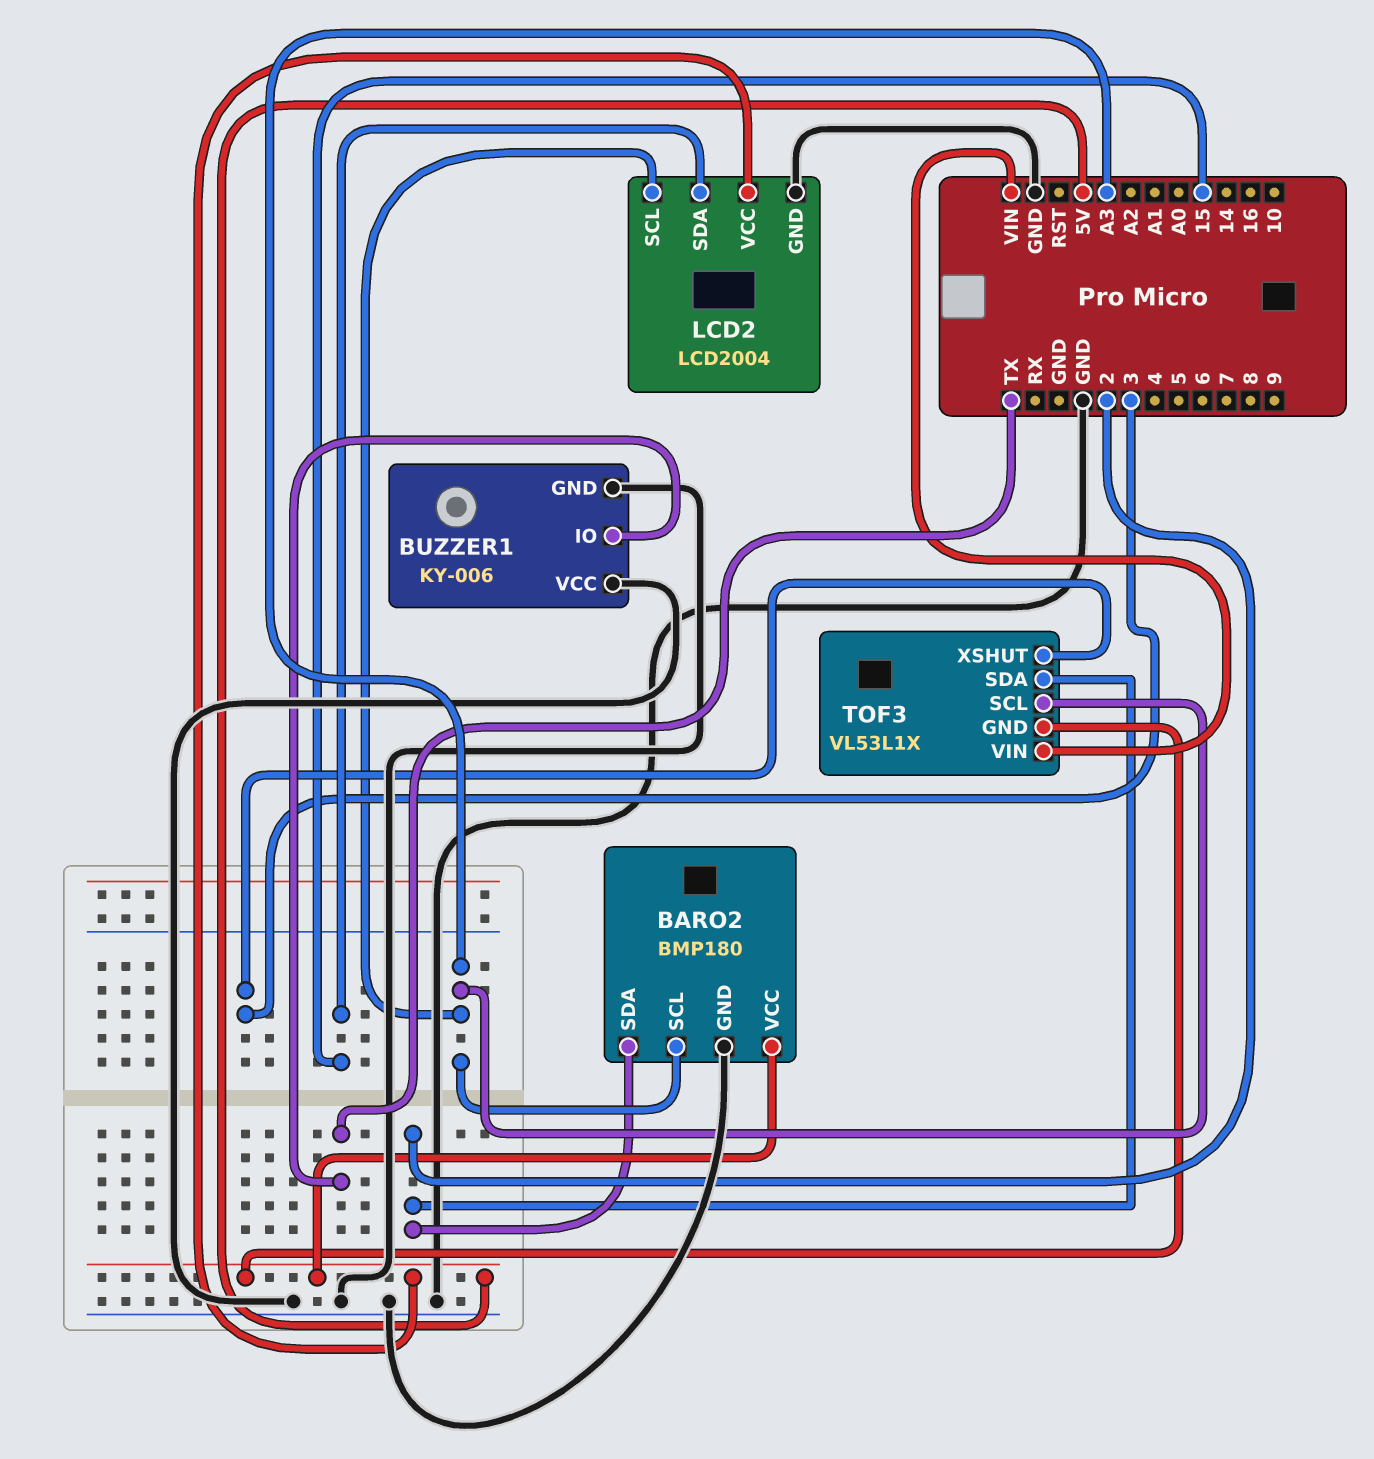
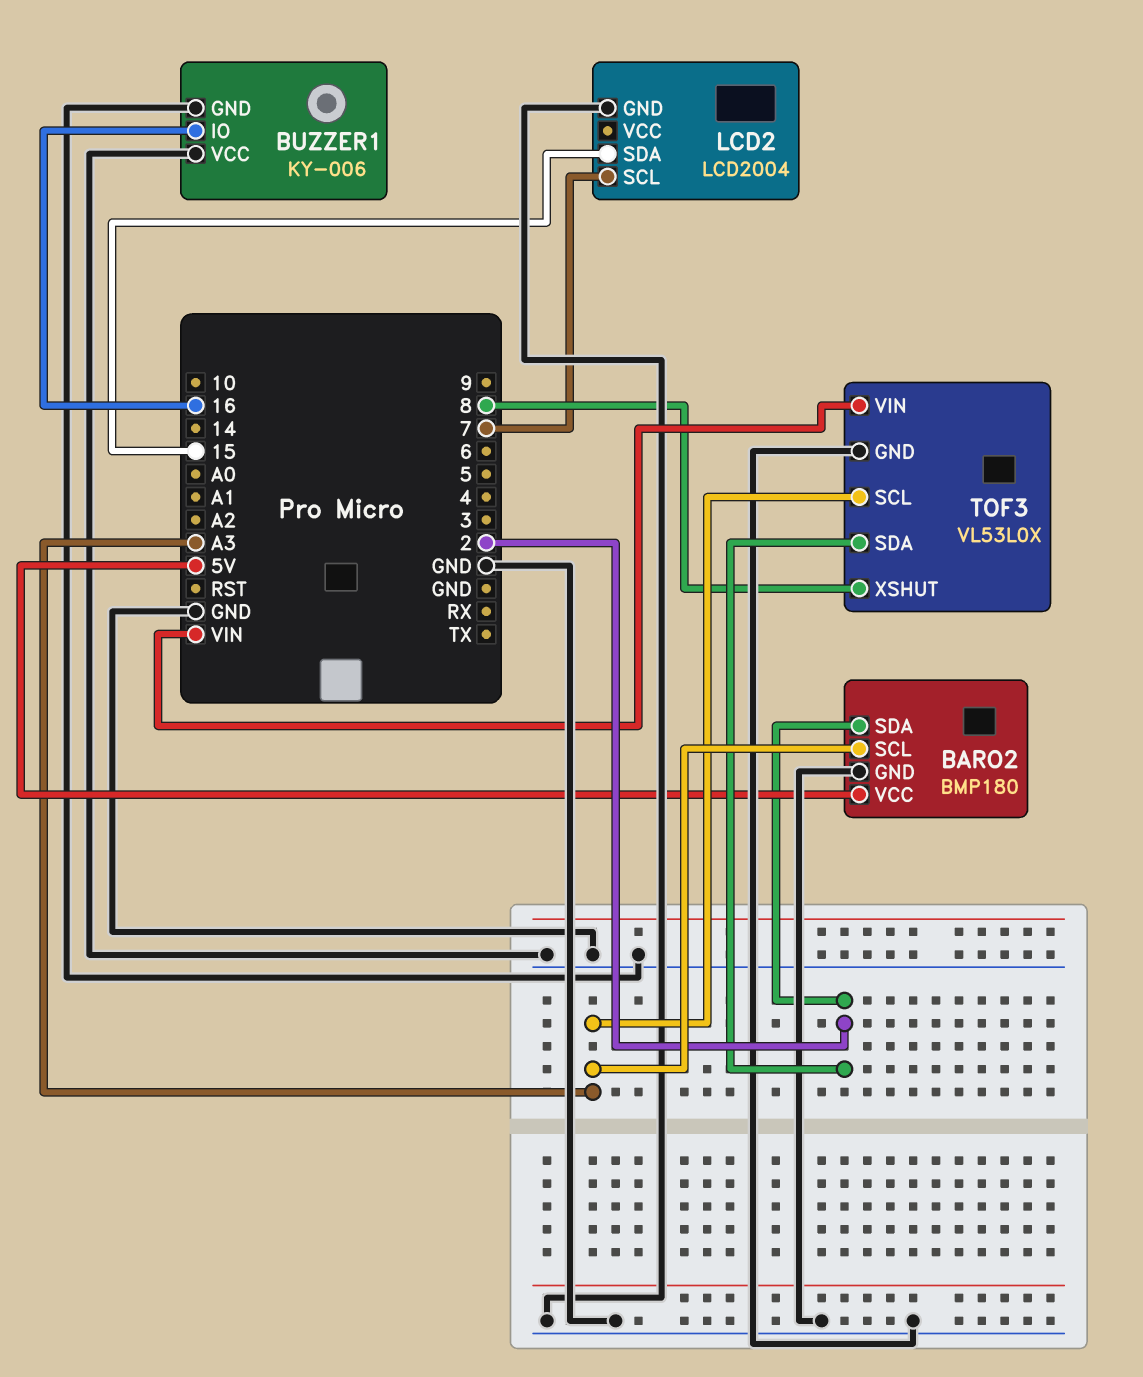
BUZZER1 pin IO: TX -> 16
LCD2 pin SCL: A3 -> 7
LCD2 pin VCC: 5V -> none
TOF3: VL53L1X -> VL53L0X
TOF3 pin GND: 5V -> GND
TOF3 pin XSHUT: 3 -> 8

